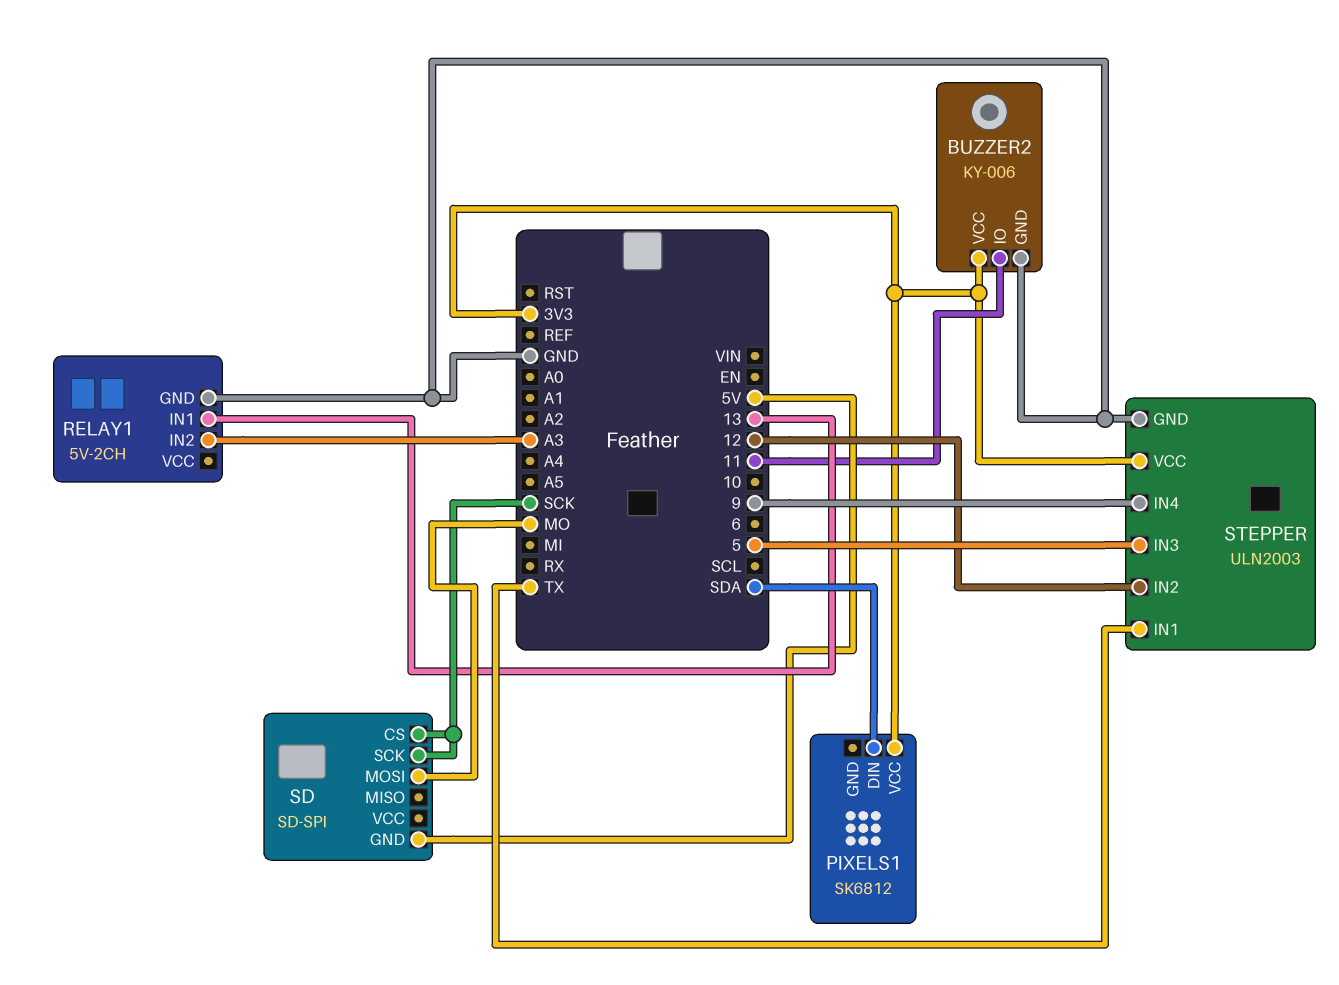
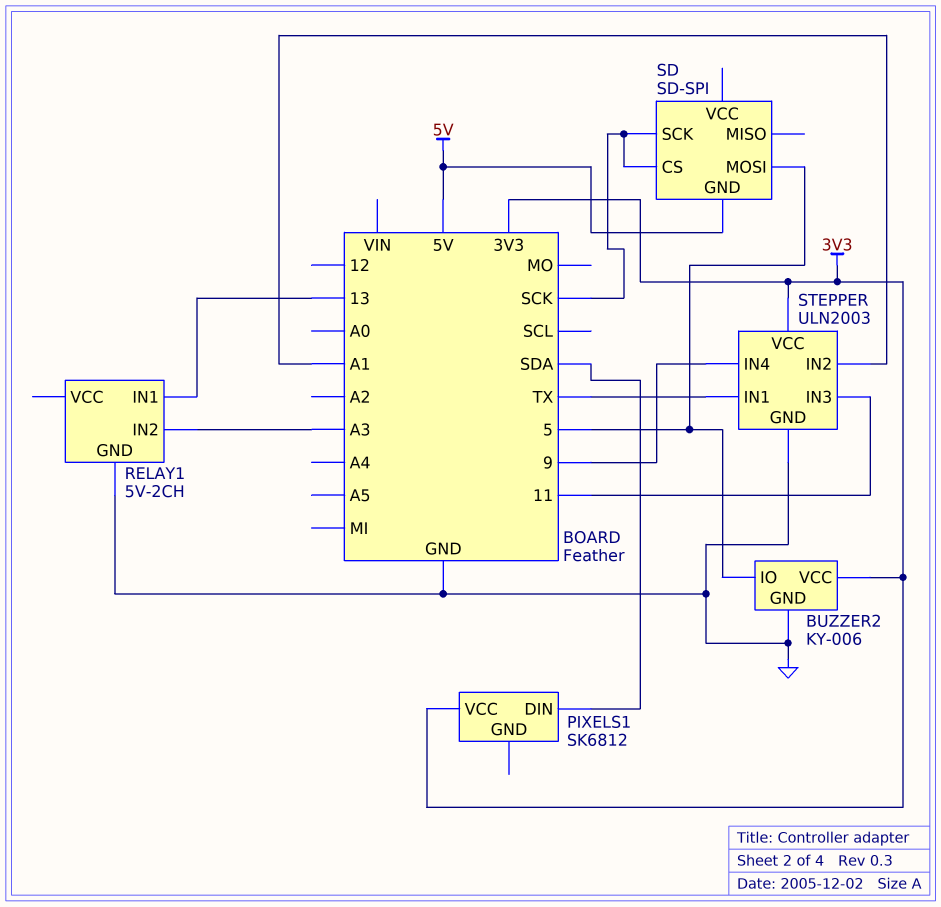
BUZZER2 pin IO: 11 -> 5
SD pin MOSI: MO -> 5
STEPPER pin IN2: 12 -> A1
STEPPER pin IN3: 5 -> 11

